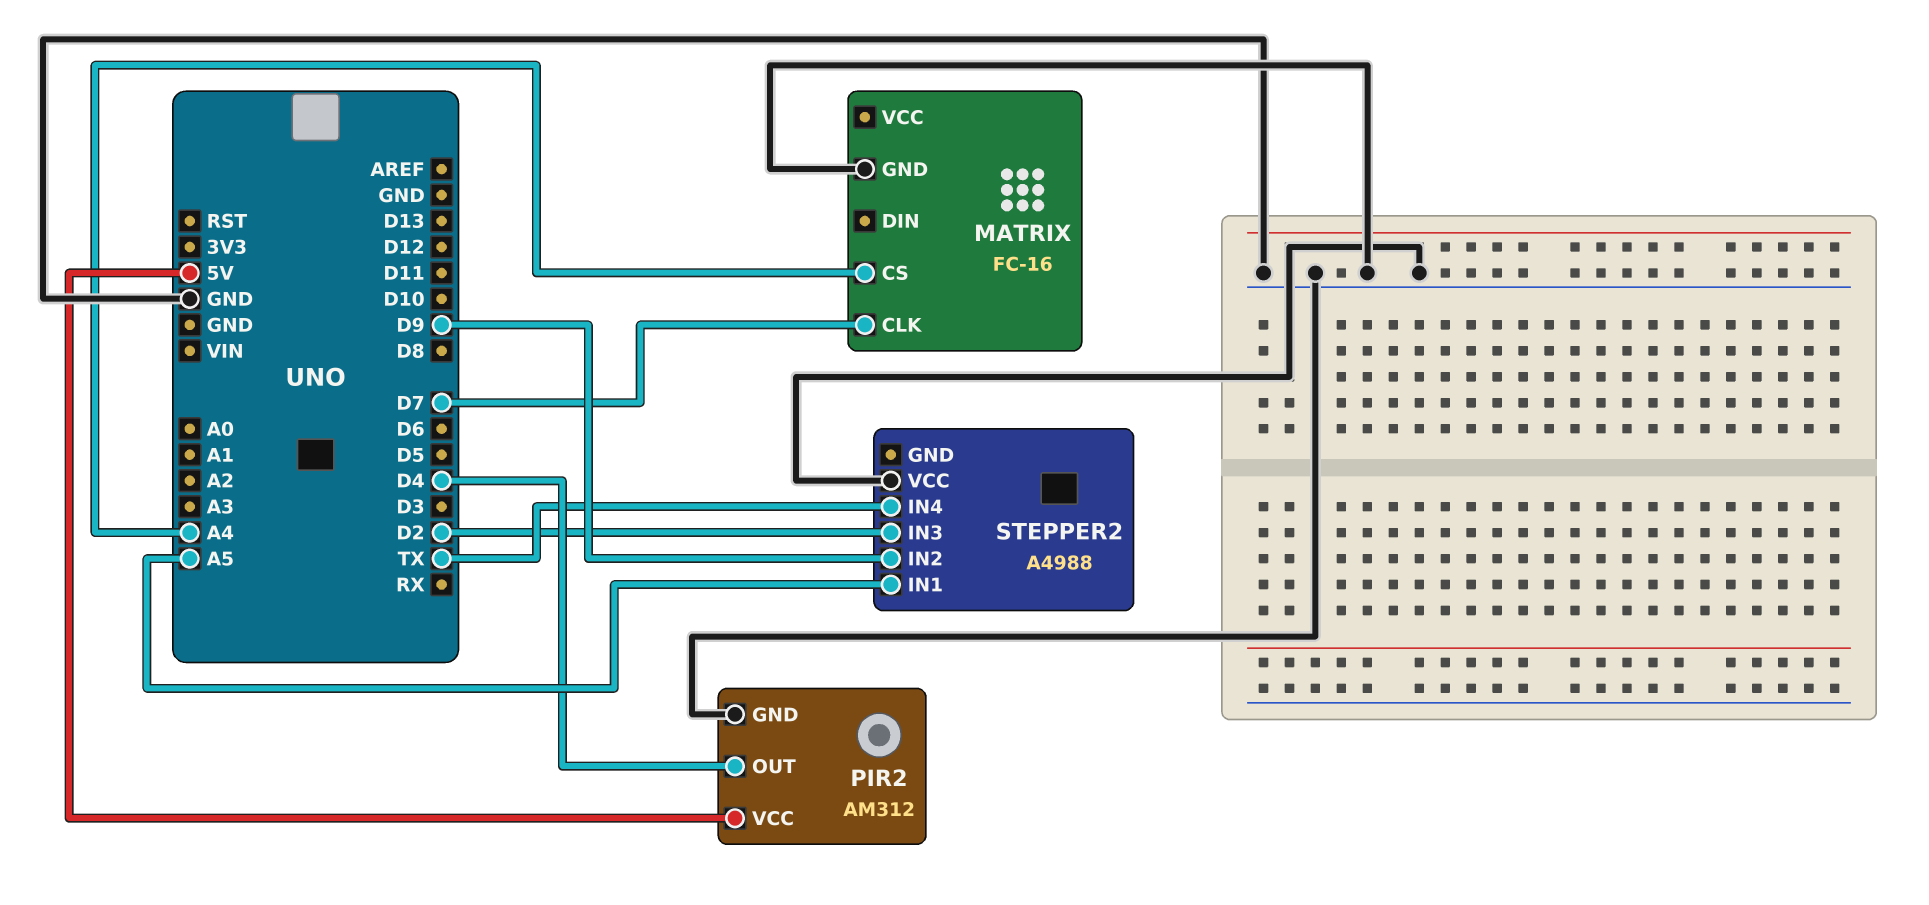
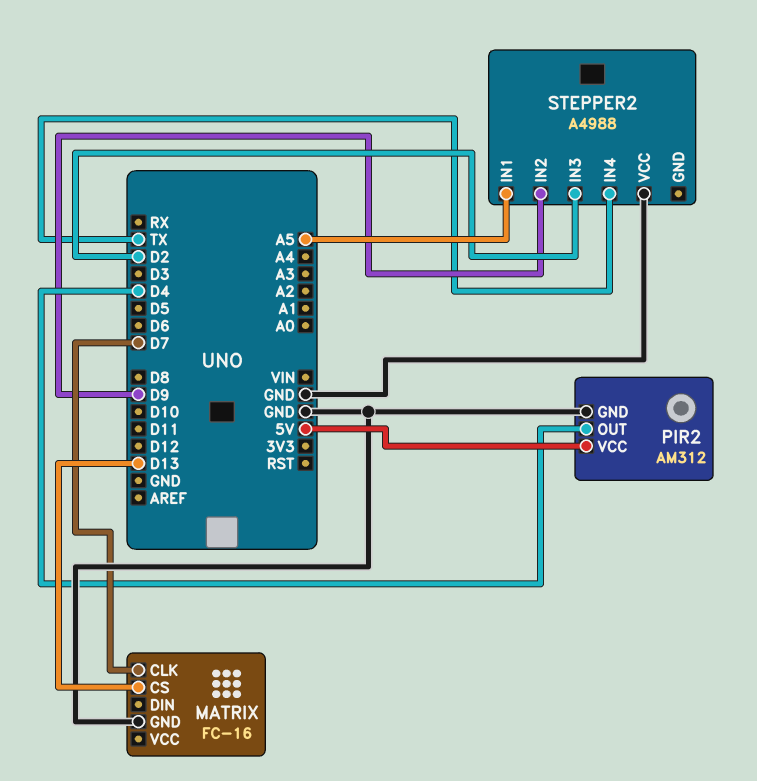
MATRIX pin CS: A4 -> D13

